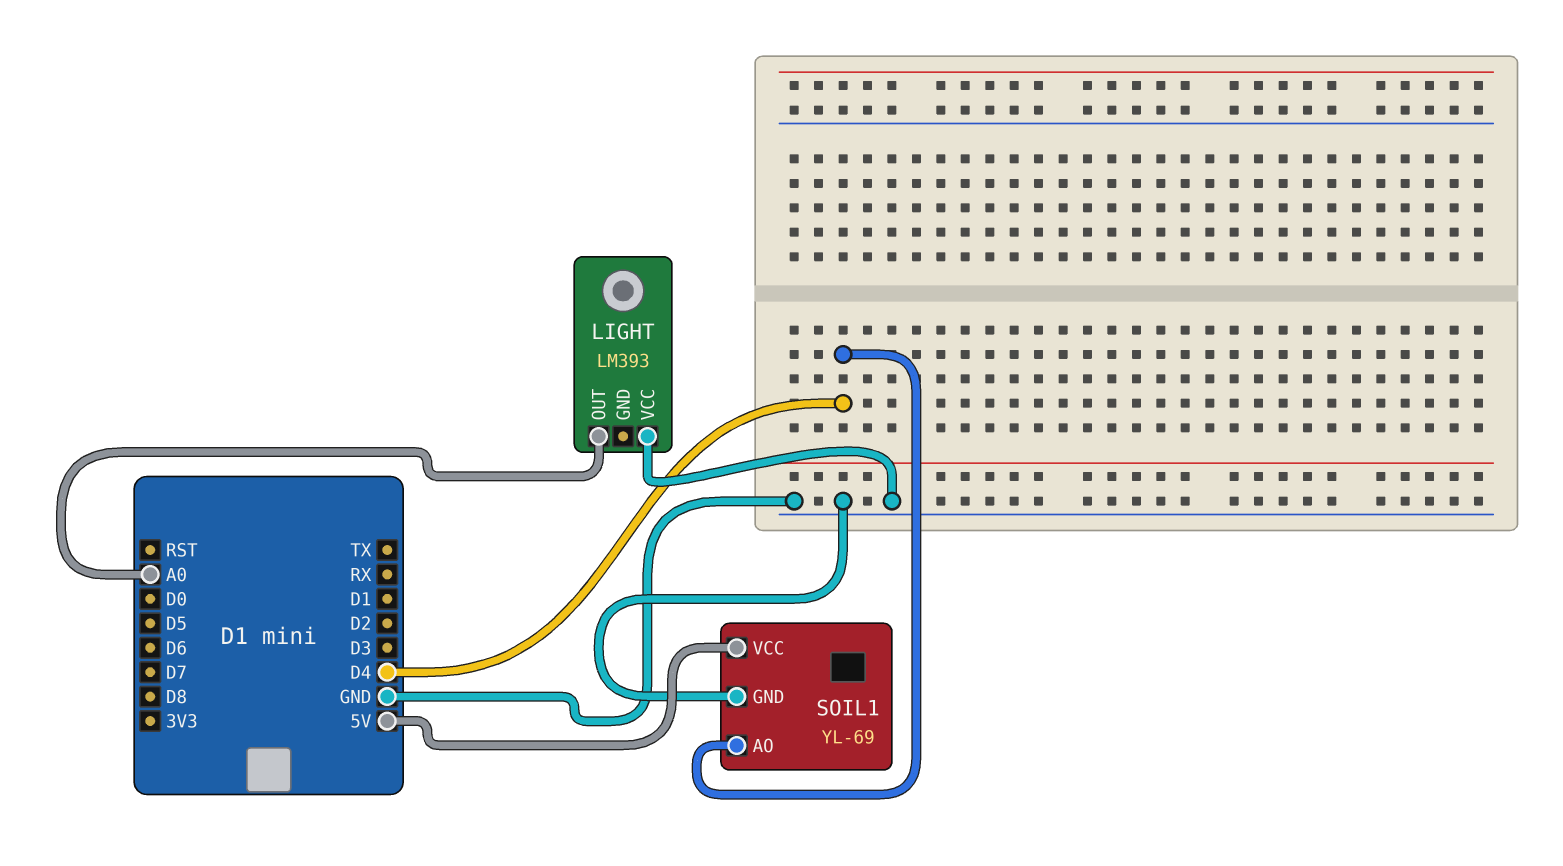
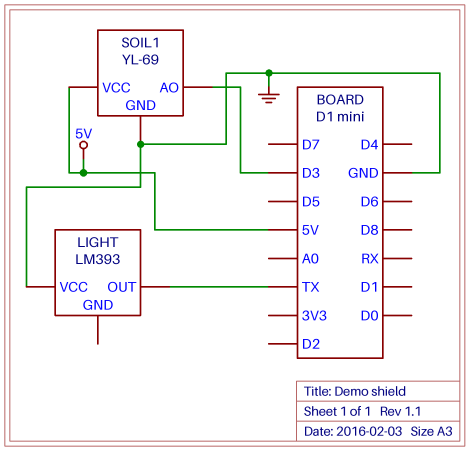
LIGHT pin OUT: A0 -> TX
SOIL1 pin AO: D4 -> D3

